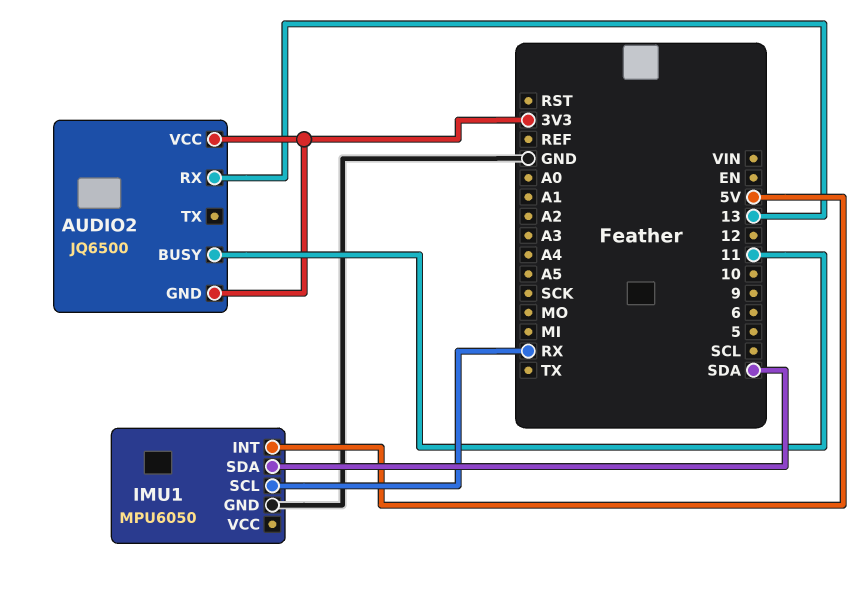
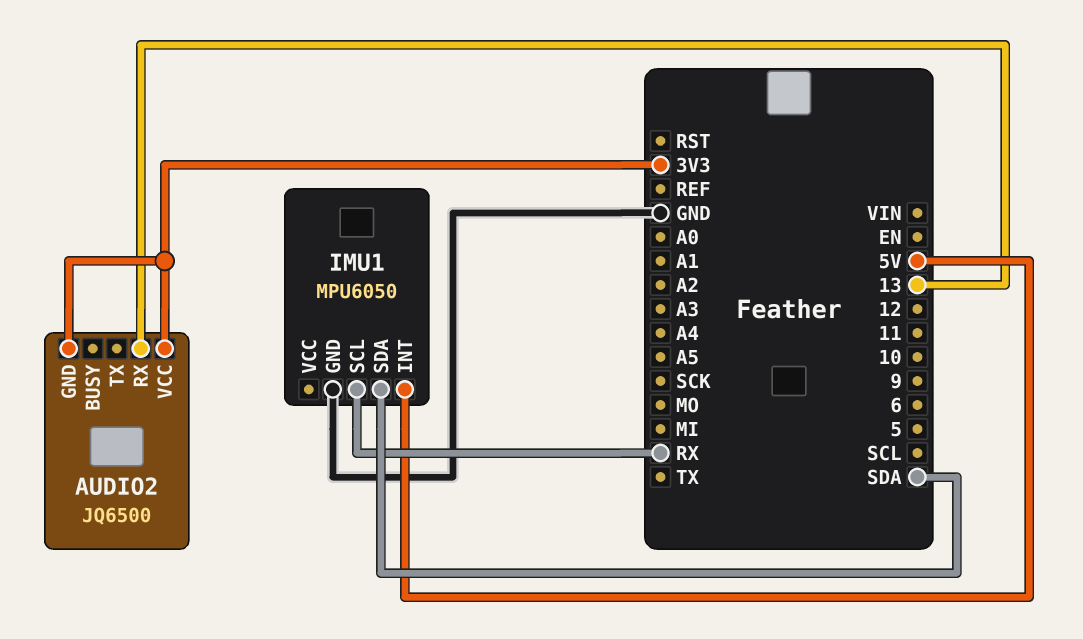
AUDIO2 pin BUSY: 11 -> none

